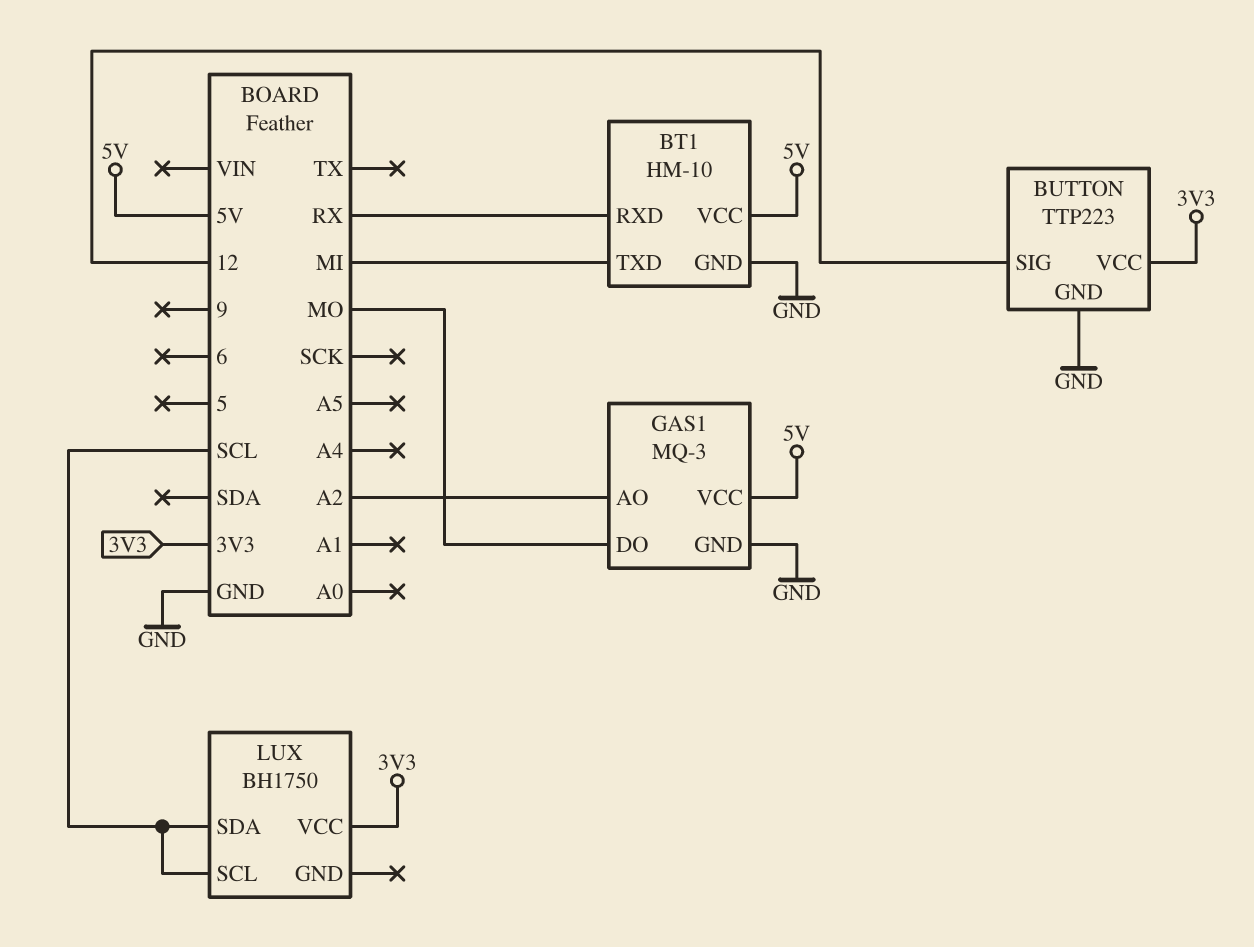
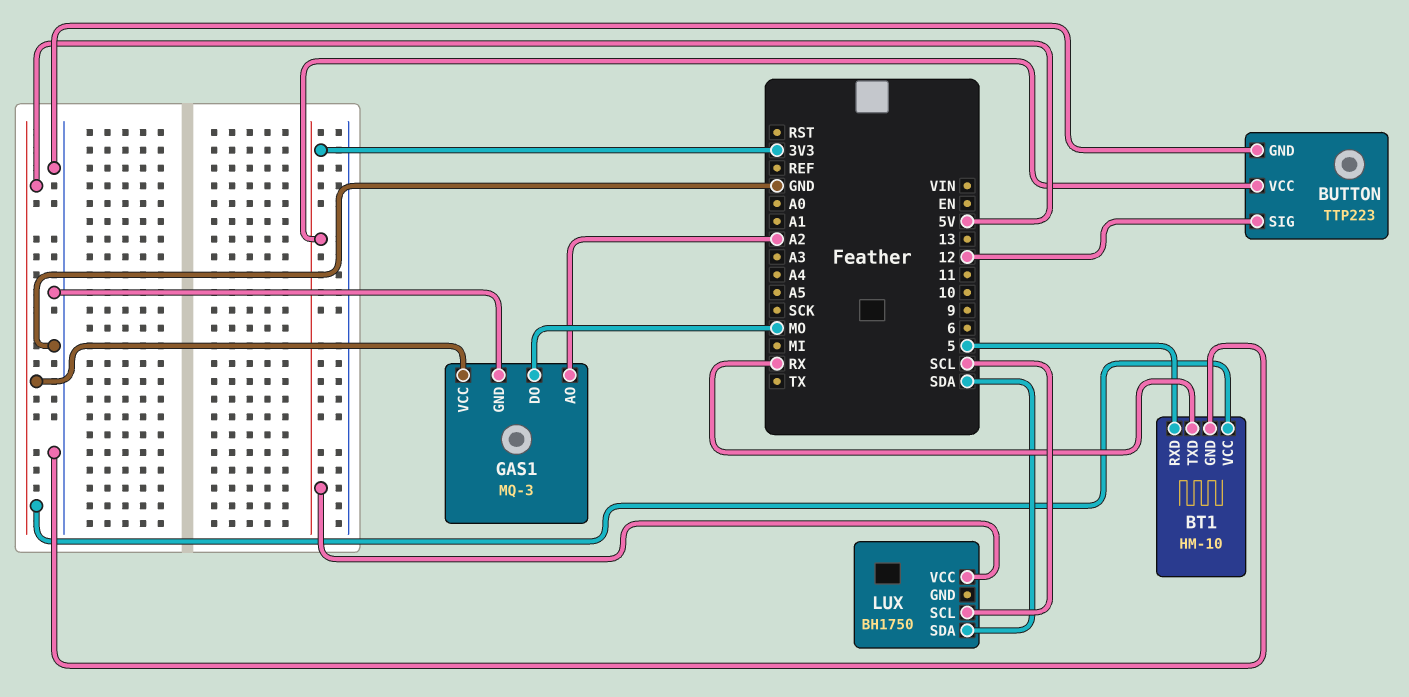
BT1 pin RXD: RX -> 5
BT1 pin TXD: MI -> RX
LUX pin SDA: SCL -> SDA

